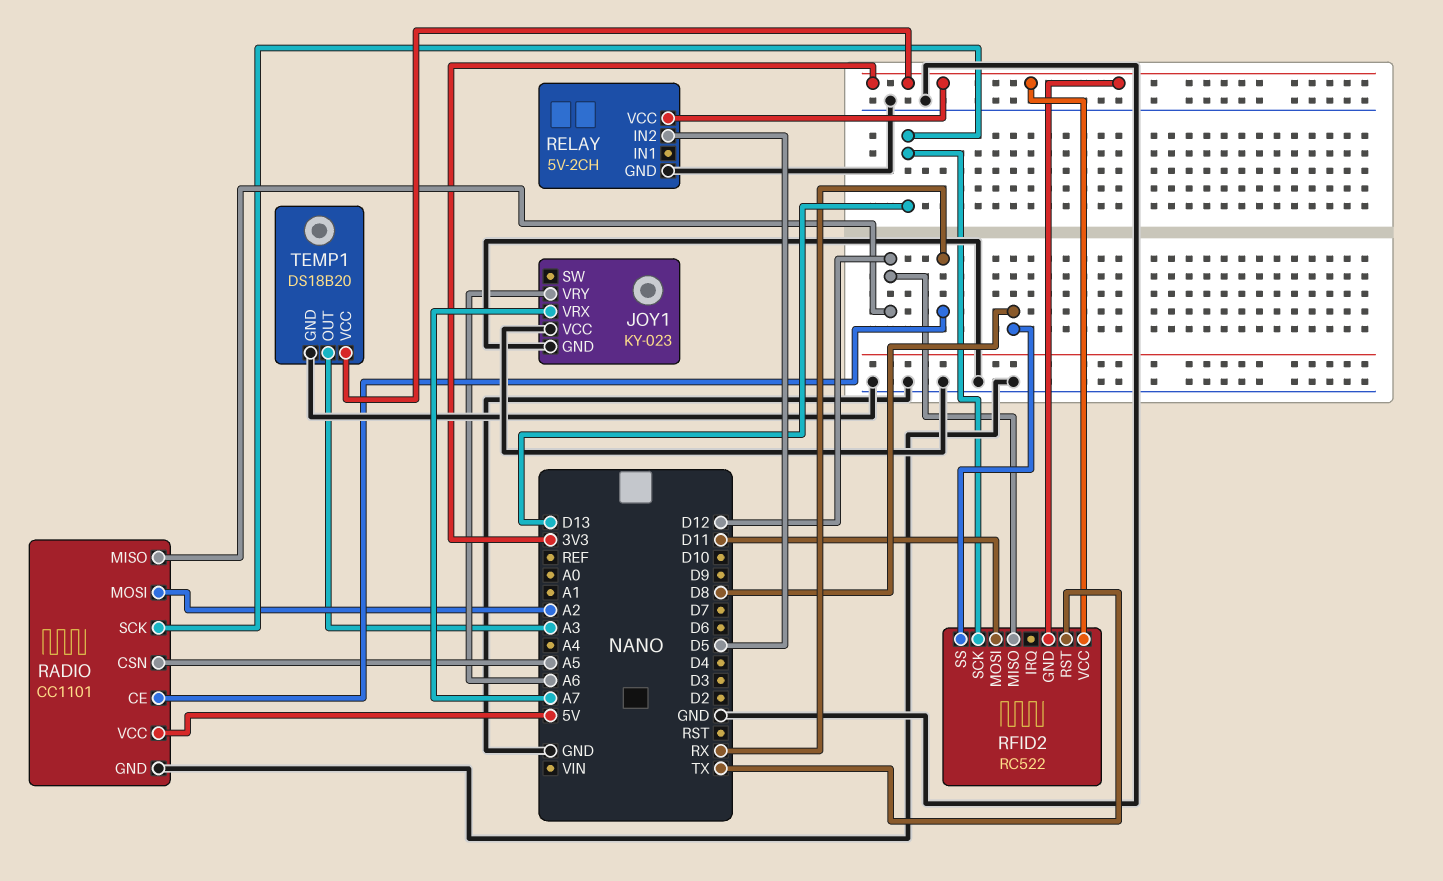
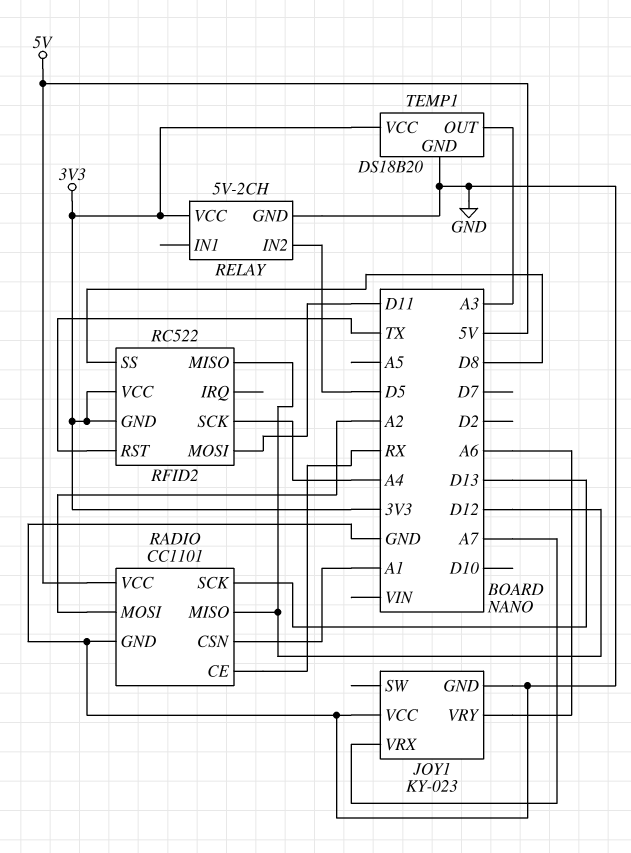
RADIO pin CSN: A5 -> A1
RFID2 pin SCK: D13 -> A4

